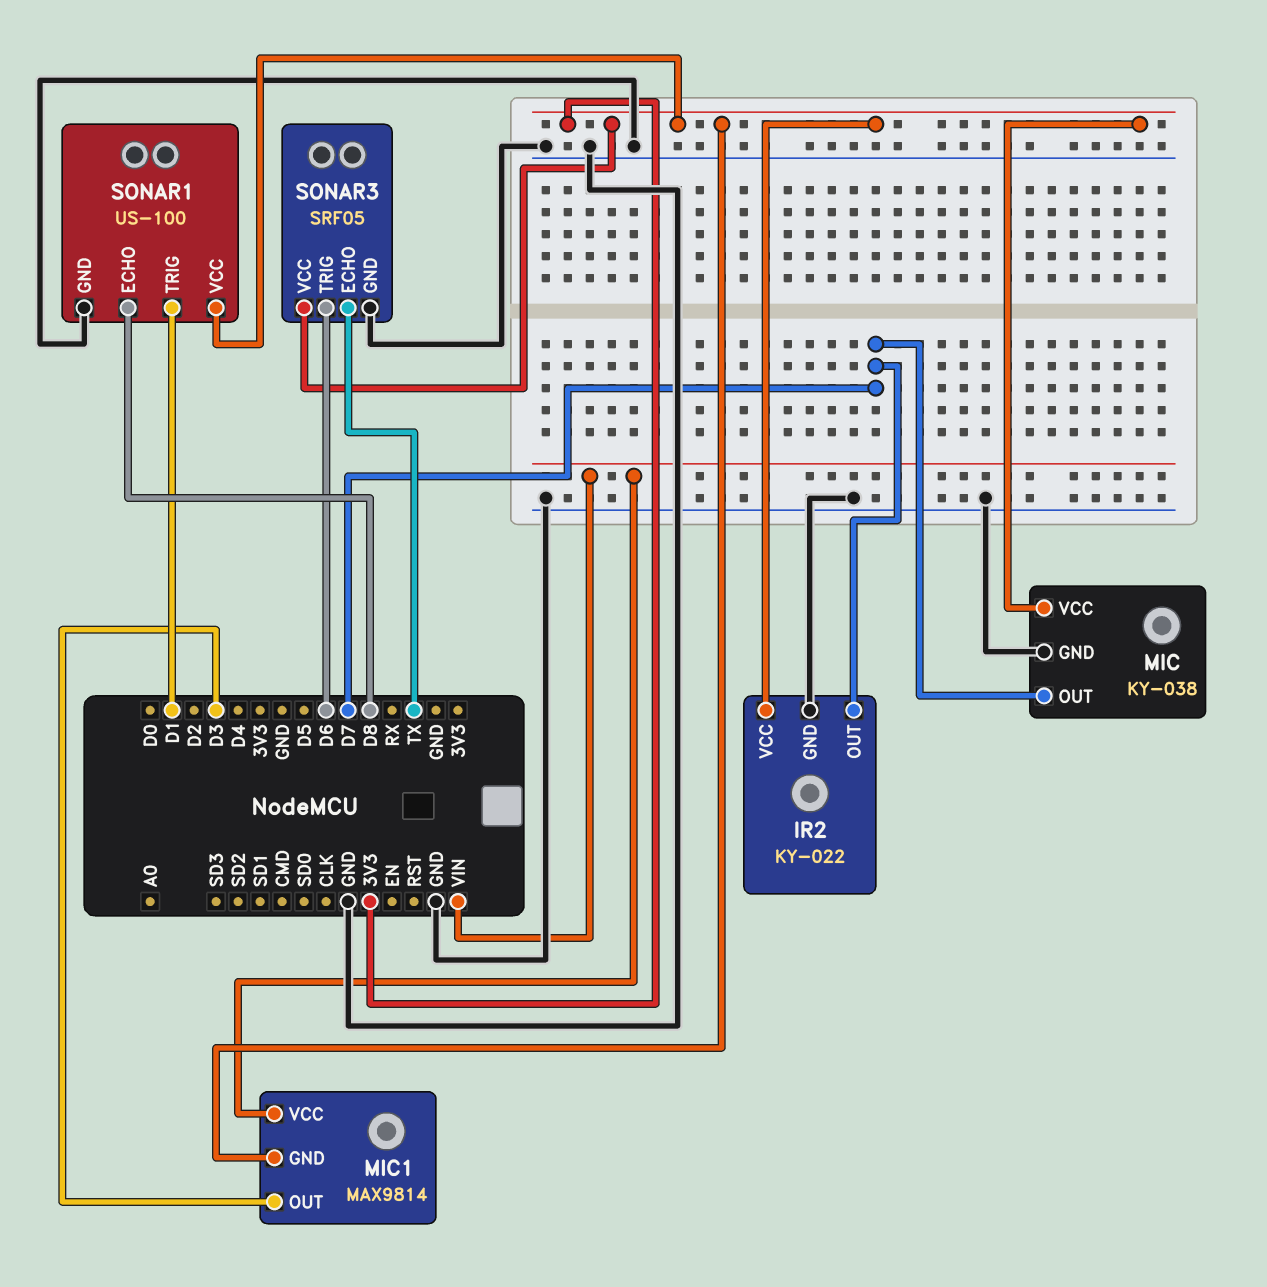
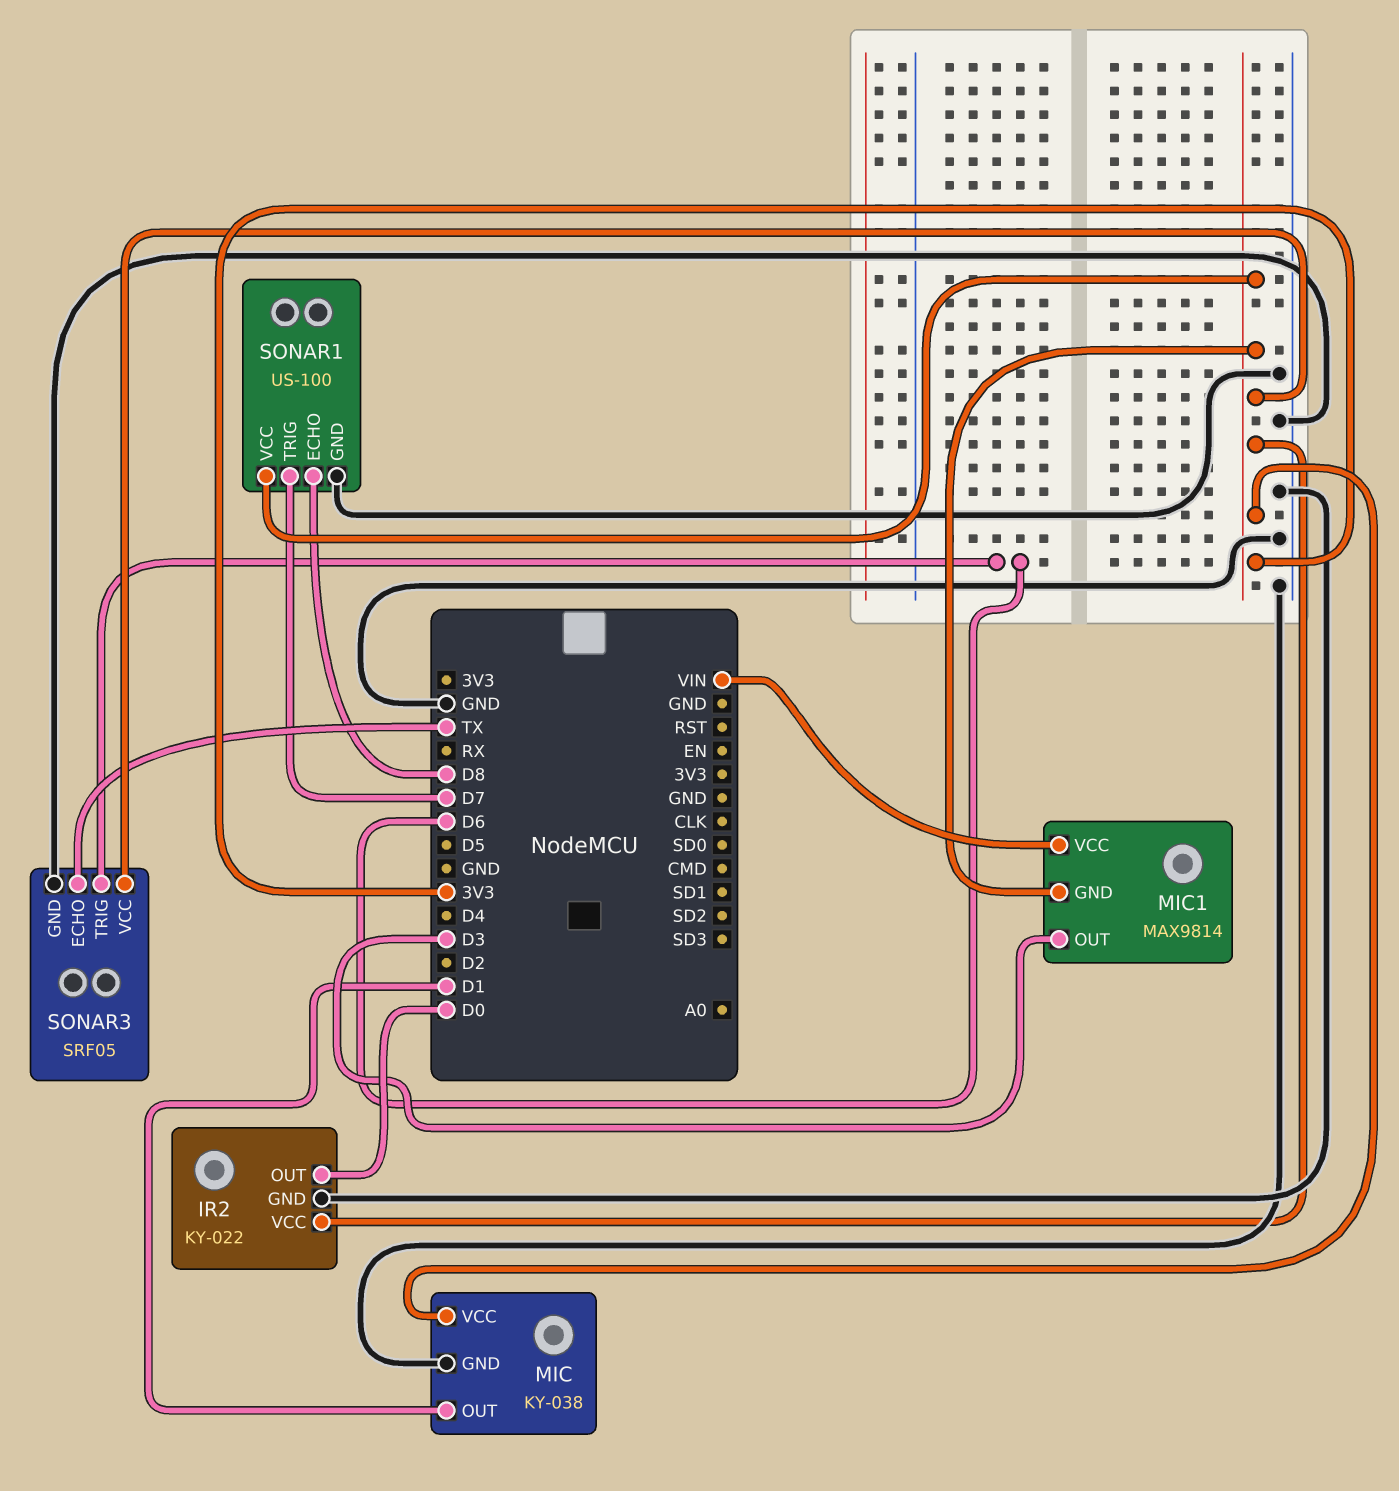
IR2 pin OUT: D7 -> D0
MIC pin OUT: D7 -> D1
SONAR1 pin TRIG: D1 -> D7

